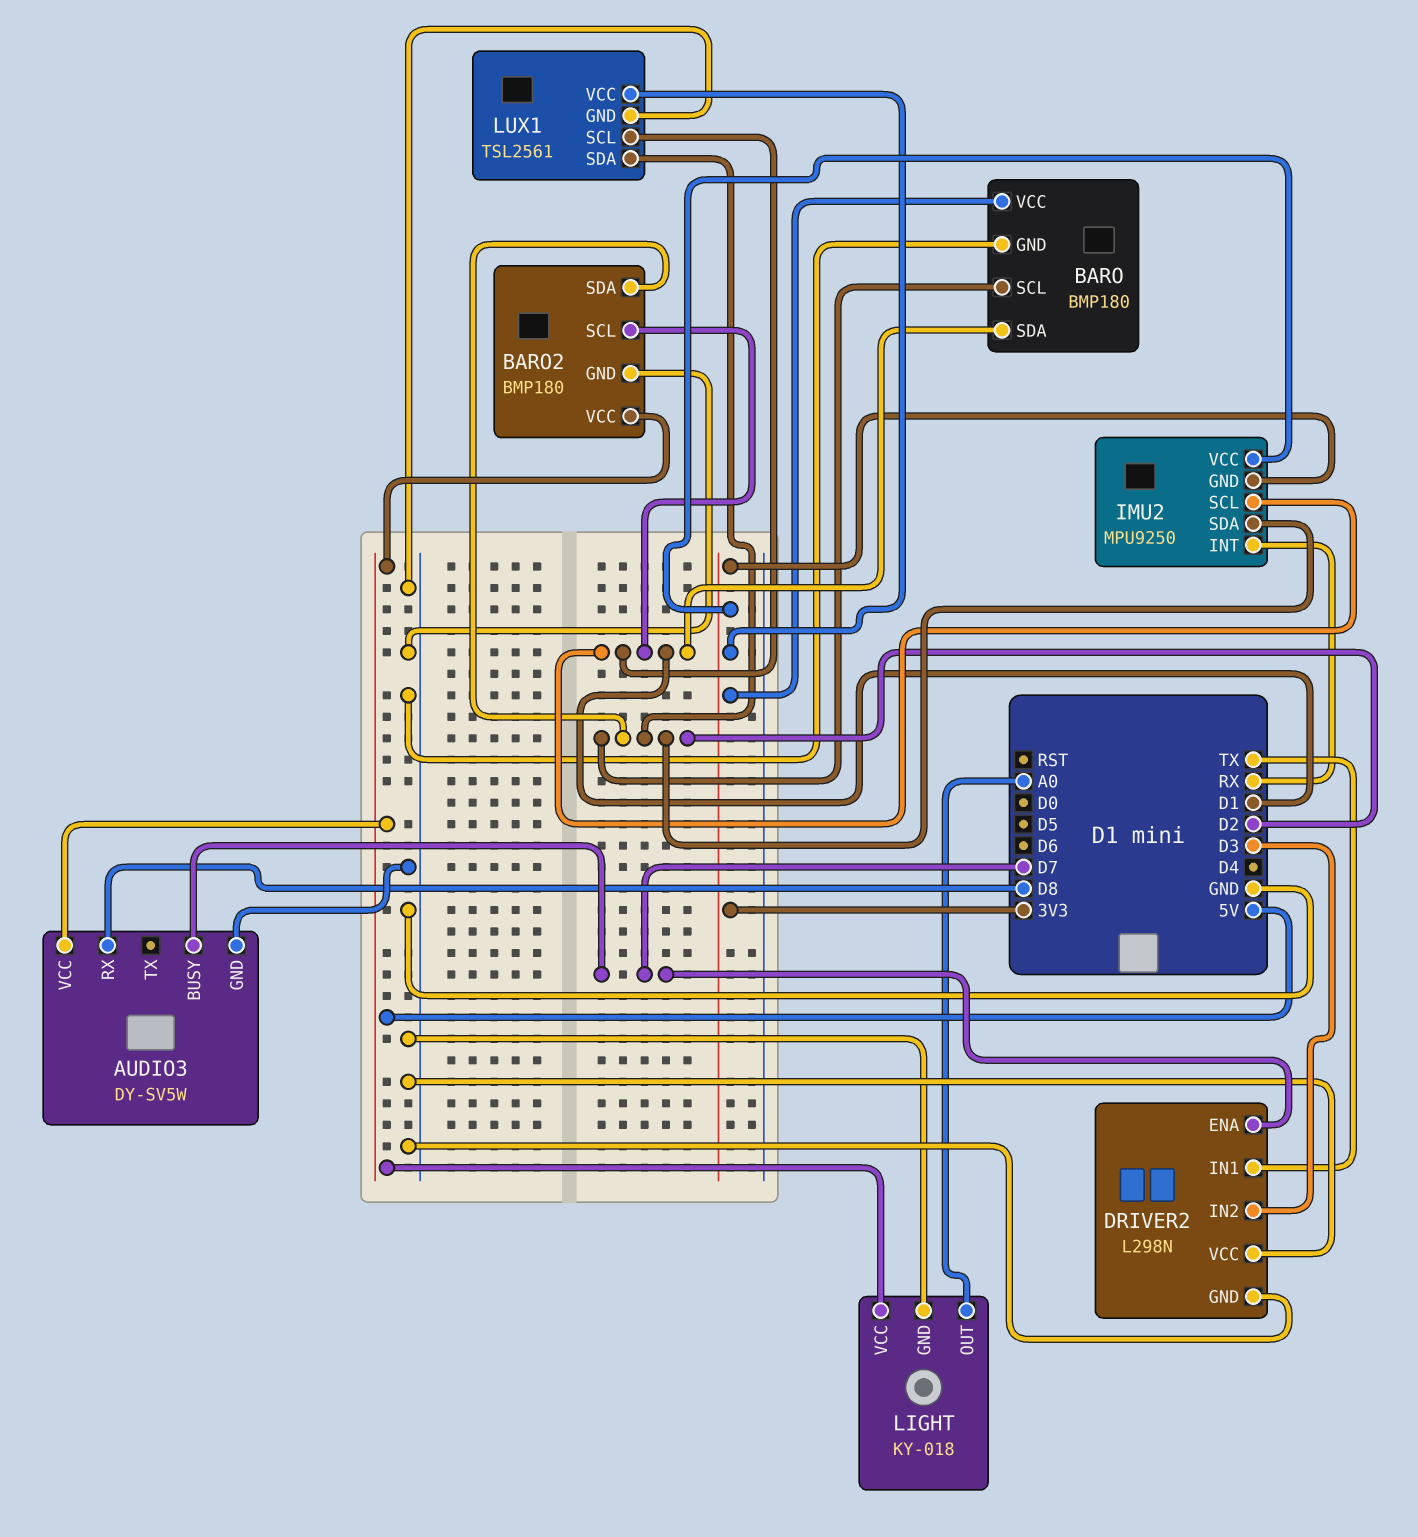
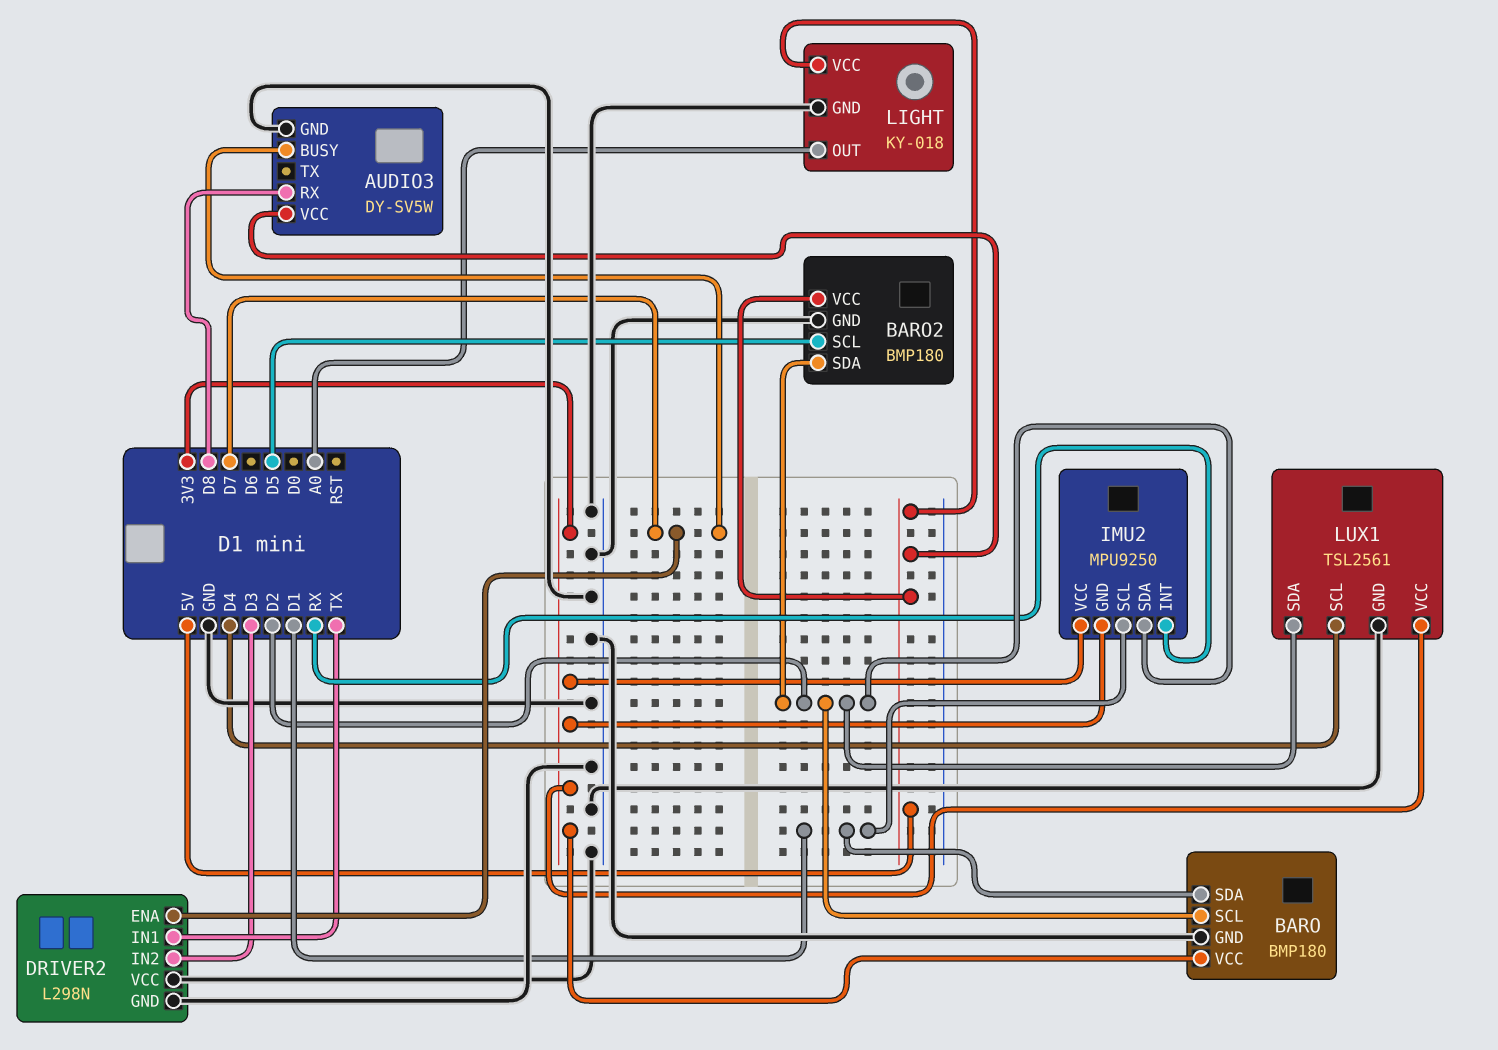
BARO2 pin SCL: D1 -> D5
LUX1 pin SCL: D1 -> D4

